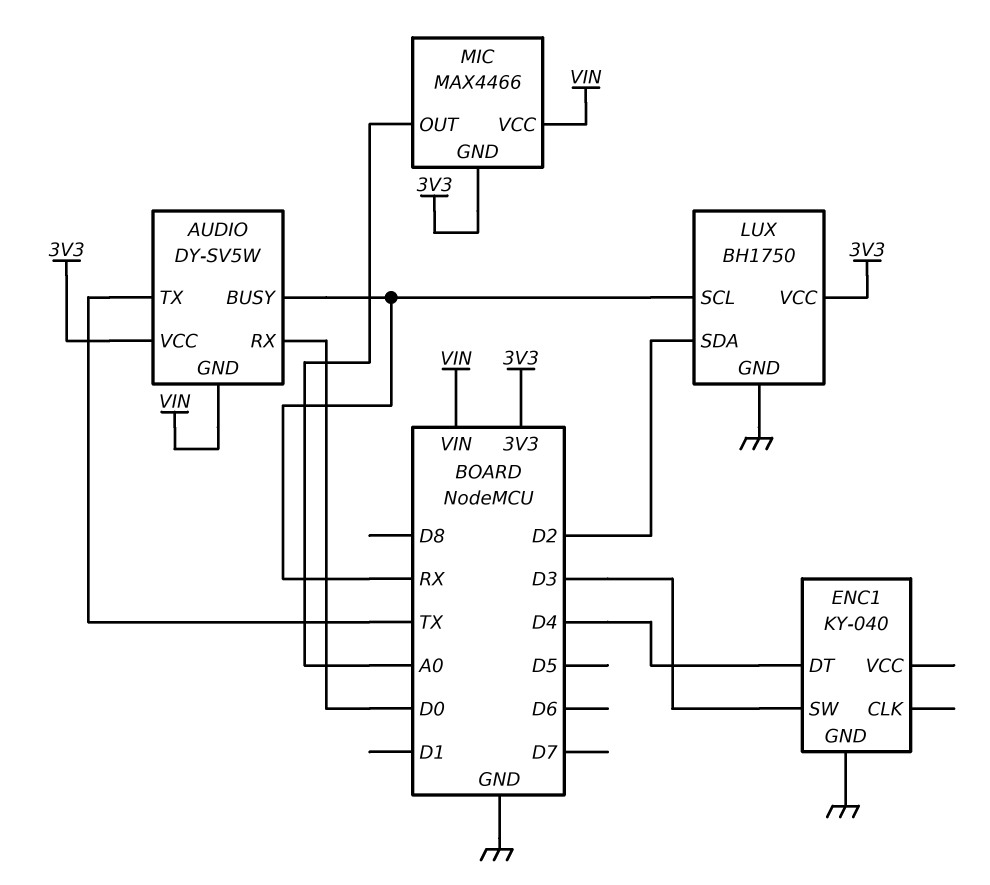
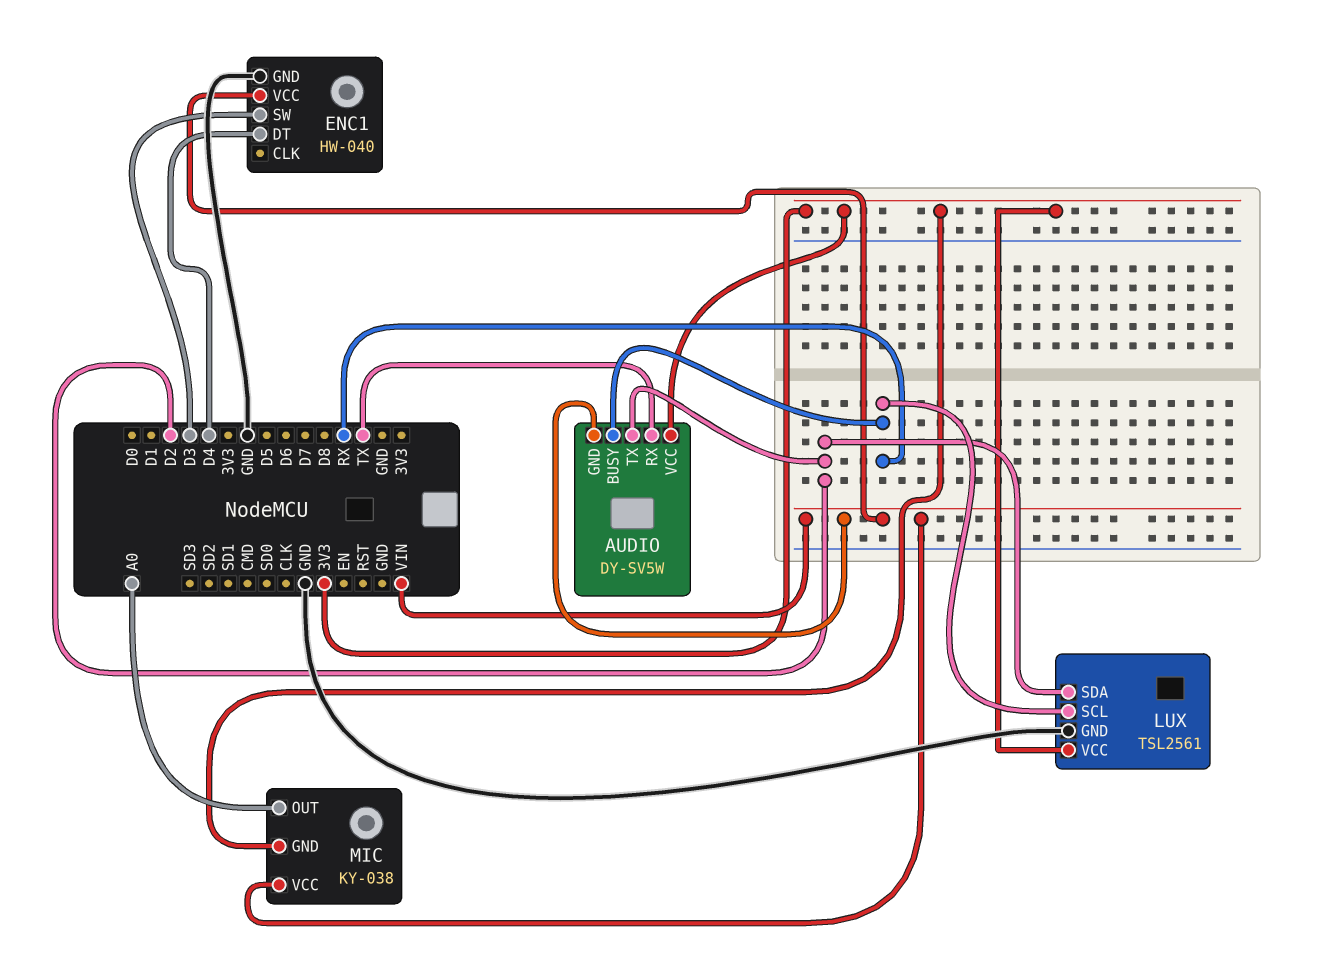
AUDIO pin RX: D0 -> TX
AUDIO pin TX: TX -> D2
ENC1: KY-040 -> HW-040
ENC1 pin VCC: none -> VIN
LUX: BH1750 -> TSL2561
MIC: MAX4466 -> KY-038

